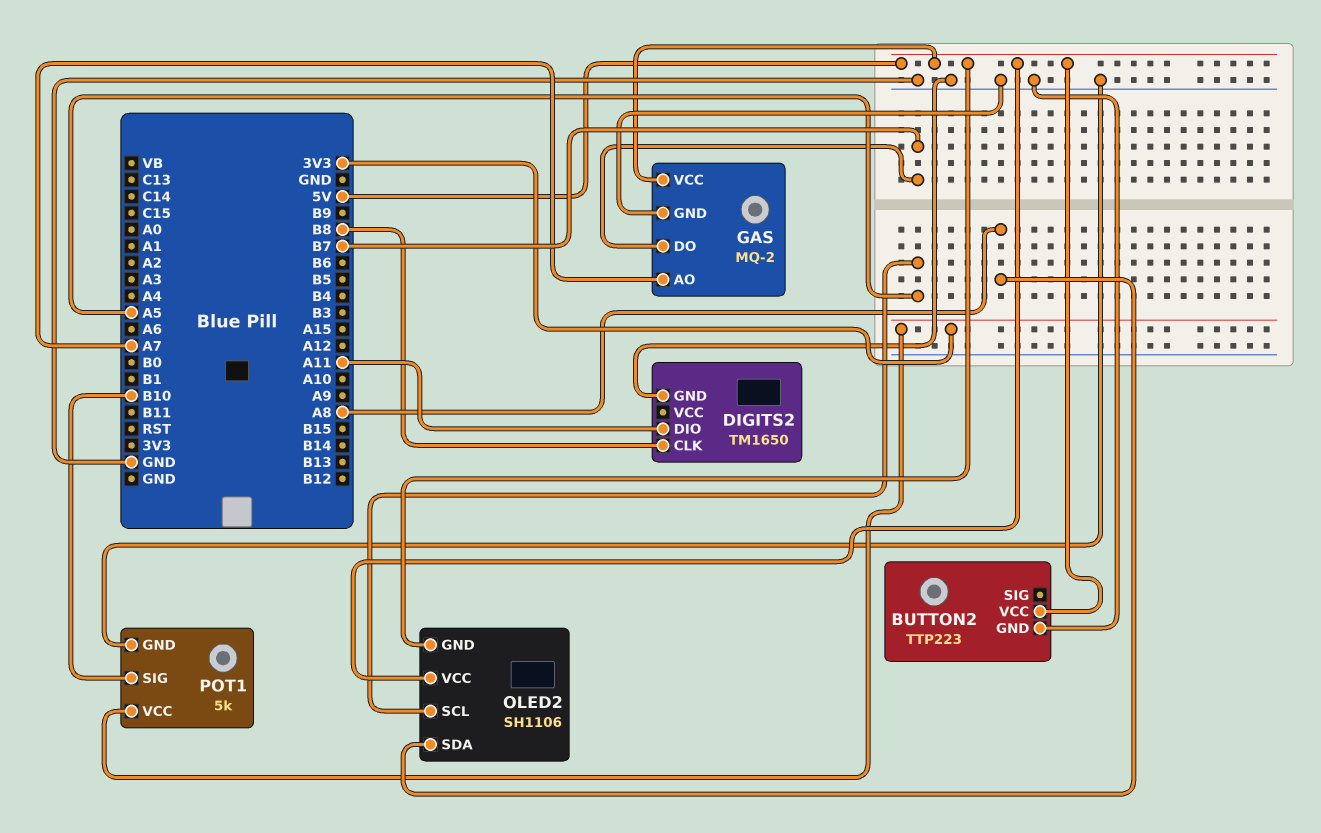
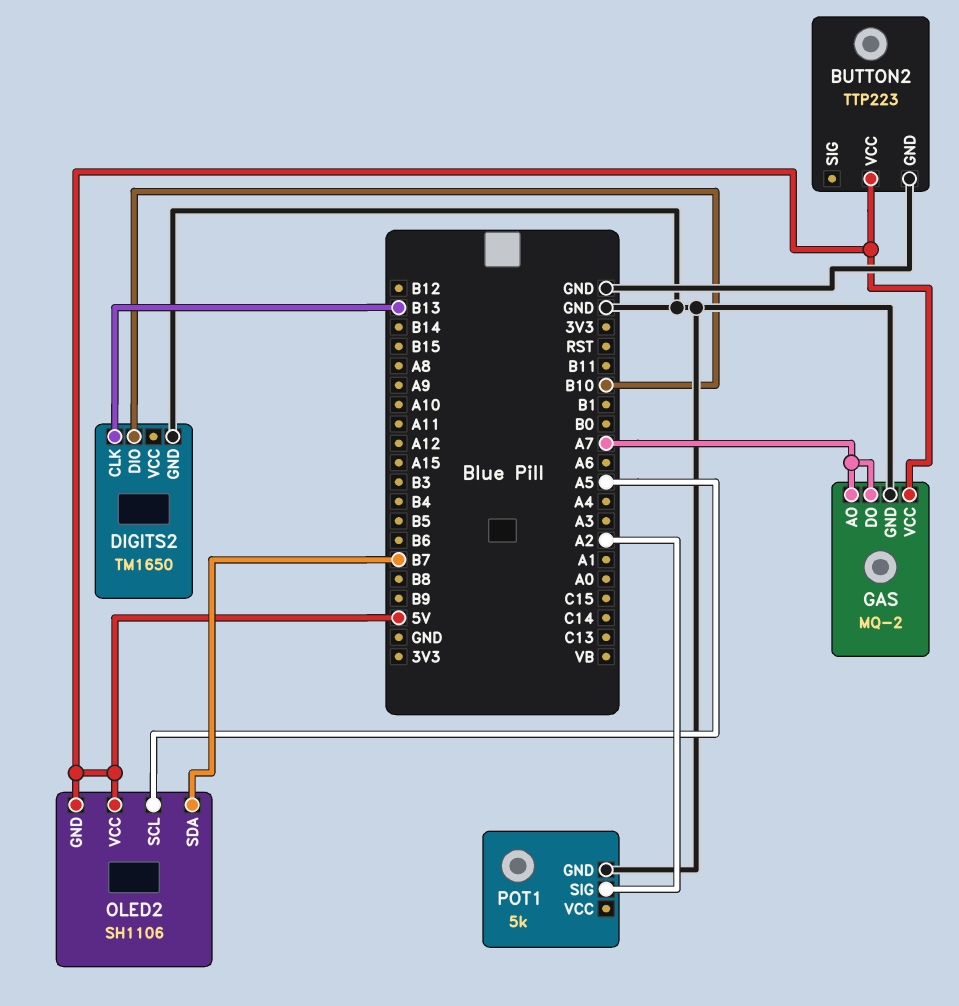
DIGITS2 pin CLK: B8 -> B13
DIGITS2 pin DIO: A11 -> B10
GAS pin DO: B7 -> A7
OLED2 pin SDA: A8 -> B7
POT1 pin SIG: B10 -> A2
POT1 pin VCC: 3V3 -> none

